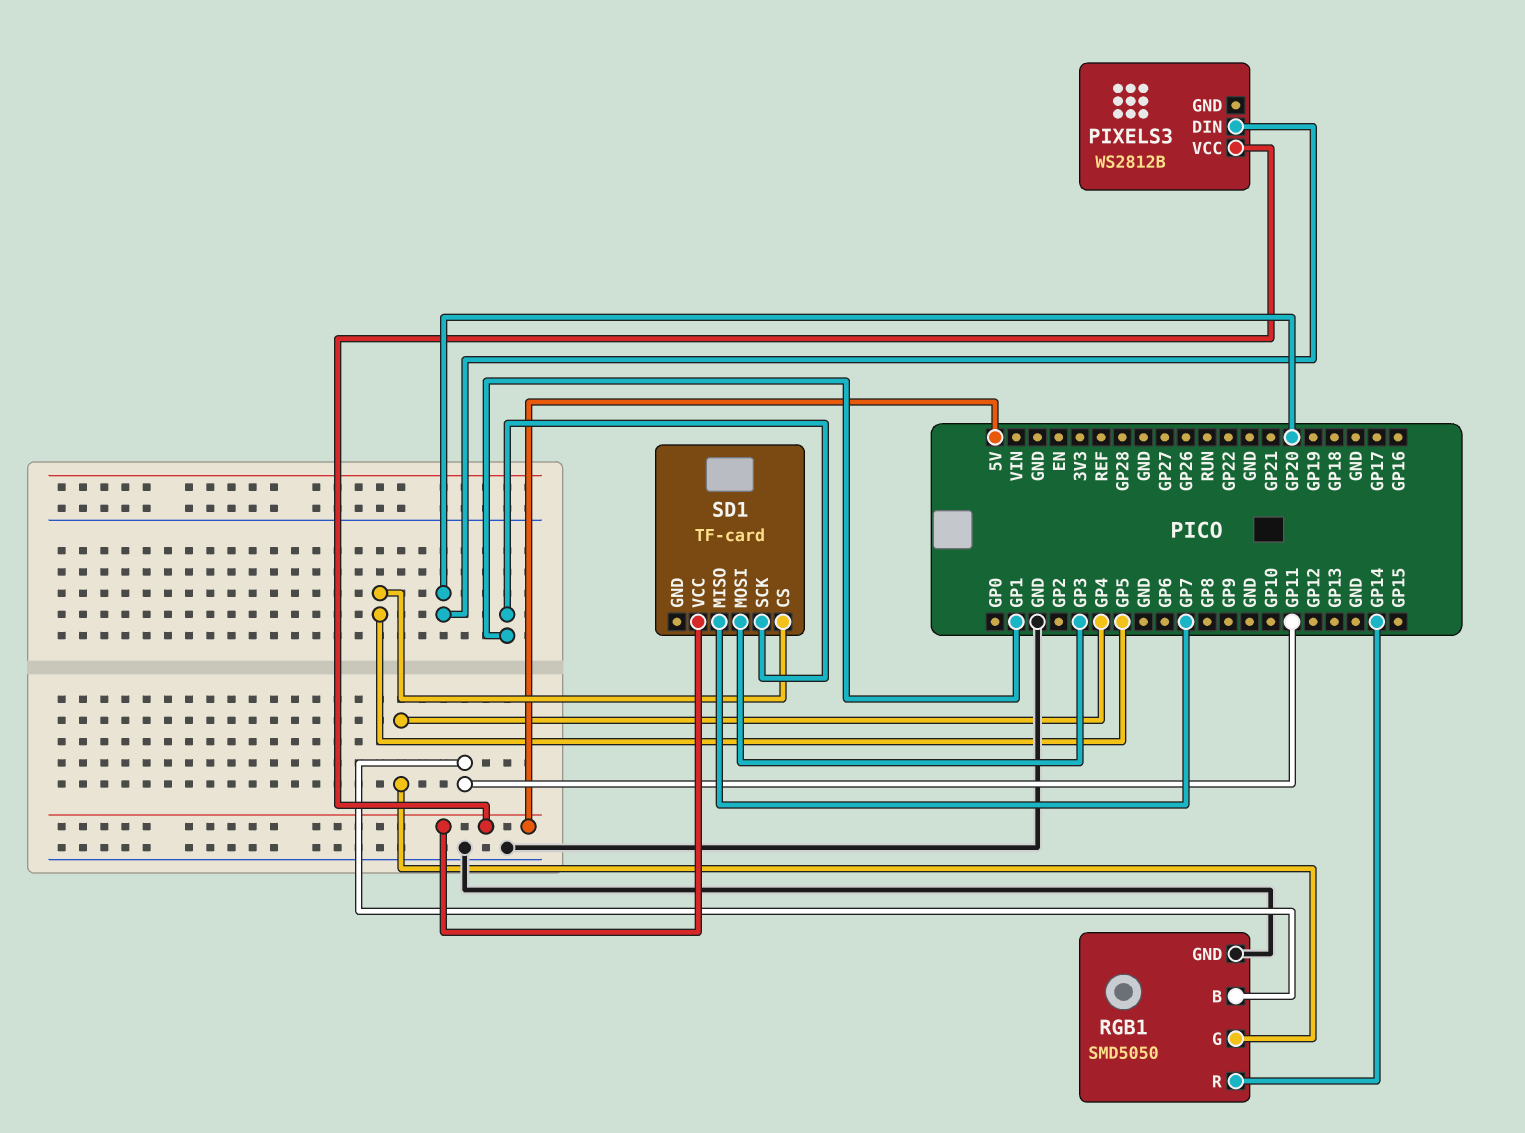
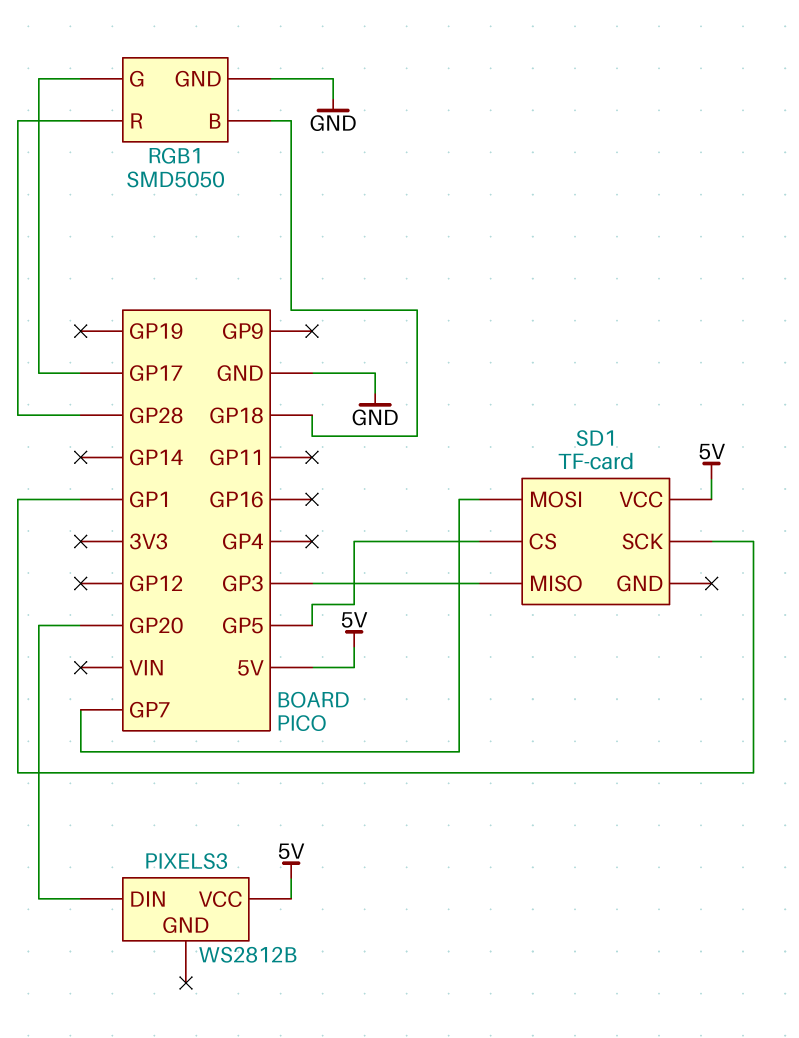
RGB1 pin B: GP11 -> GP18
RGB1 pin G: GP4 -> GP17
RGB1 pin R: GP14 -> GP28
SD1 pin MISO: GP7 -> GP3
SD1 pin MOSI: GP3 -> GP7

